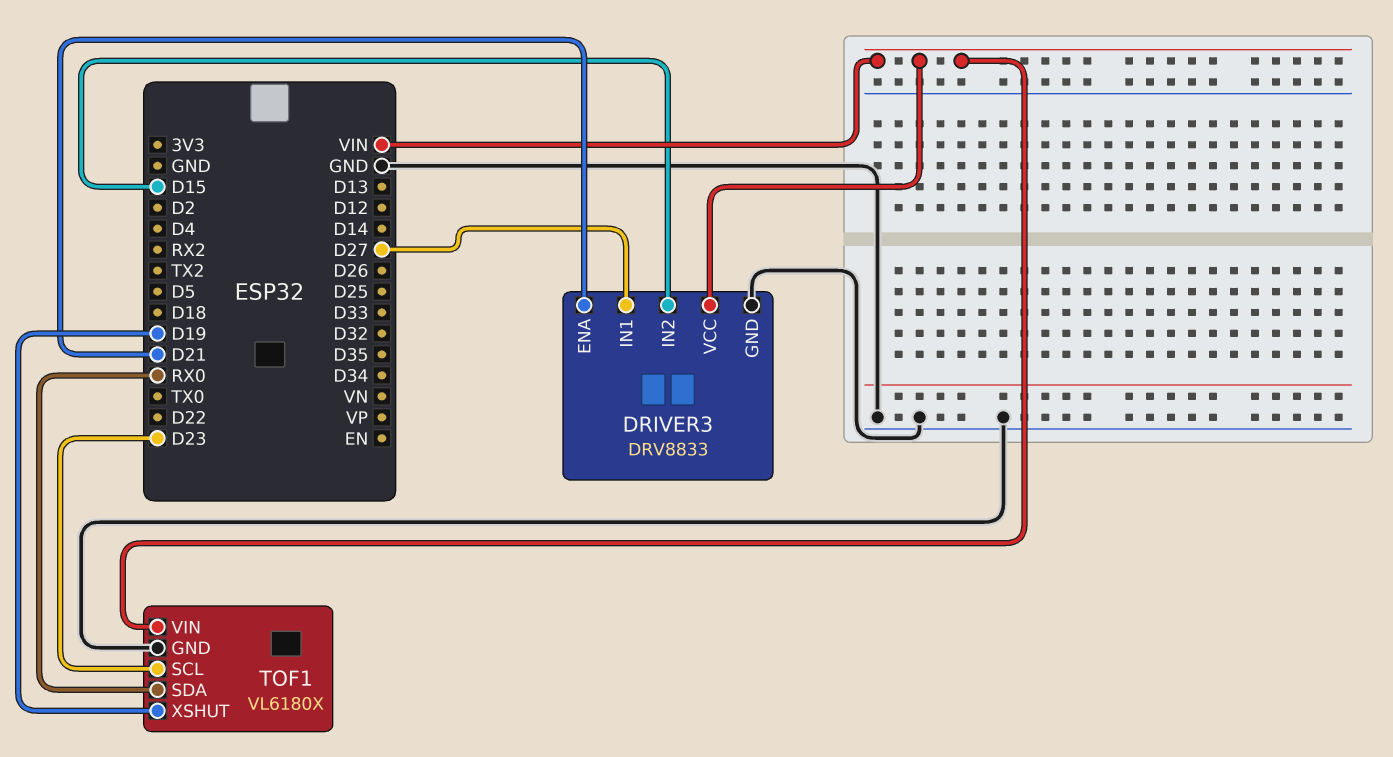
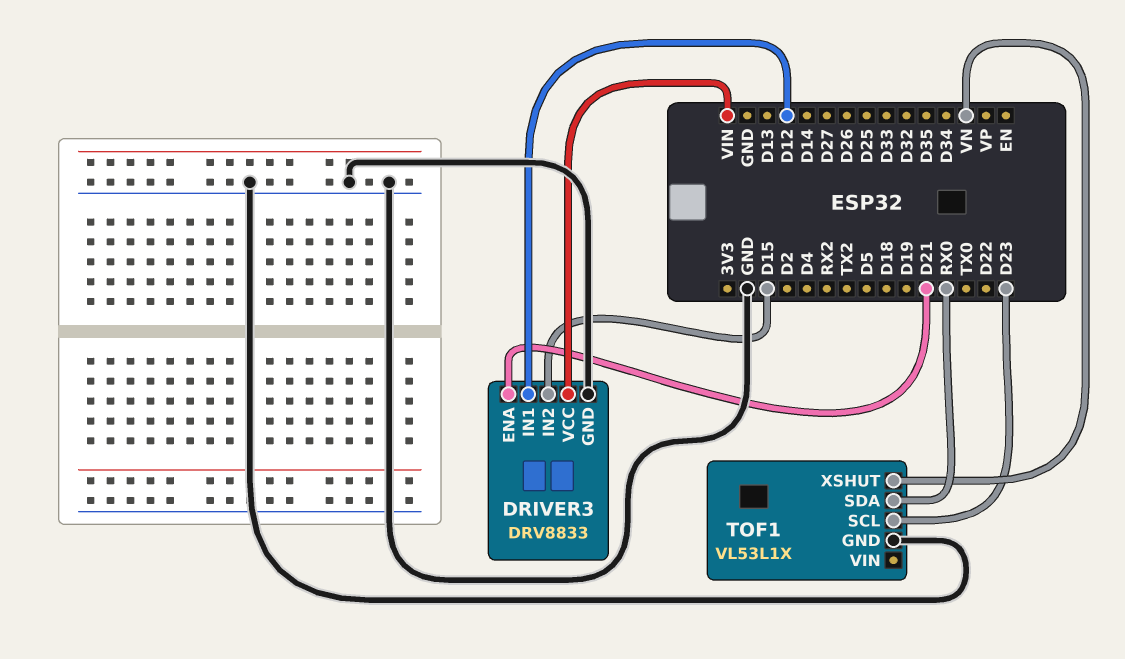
DRIVER3 pin IN1: D27 -> D12
TOF1: VL6180X -> VL53L1X
TOF1 pin VIN: VIN -> none
TOF1 pin XSHUT: D19 -> VN

